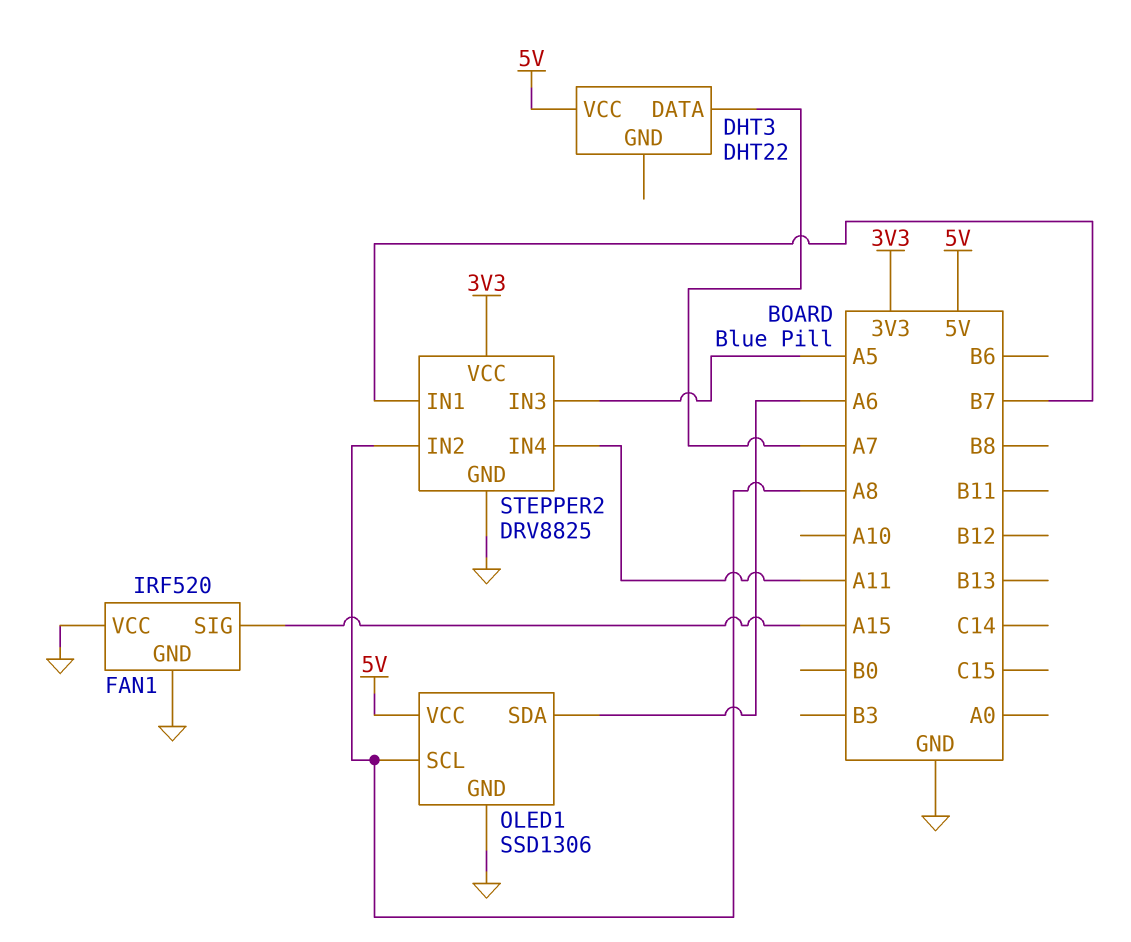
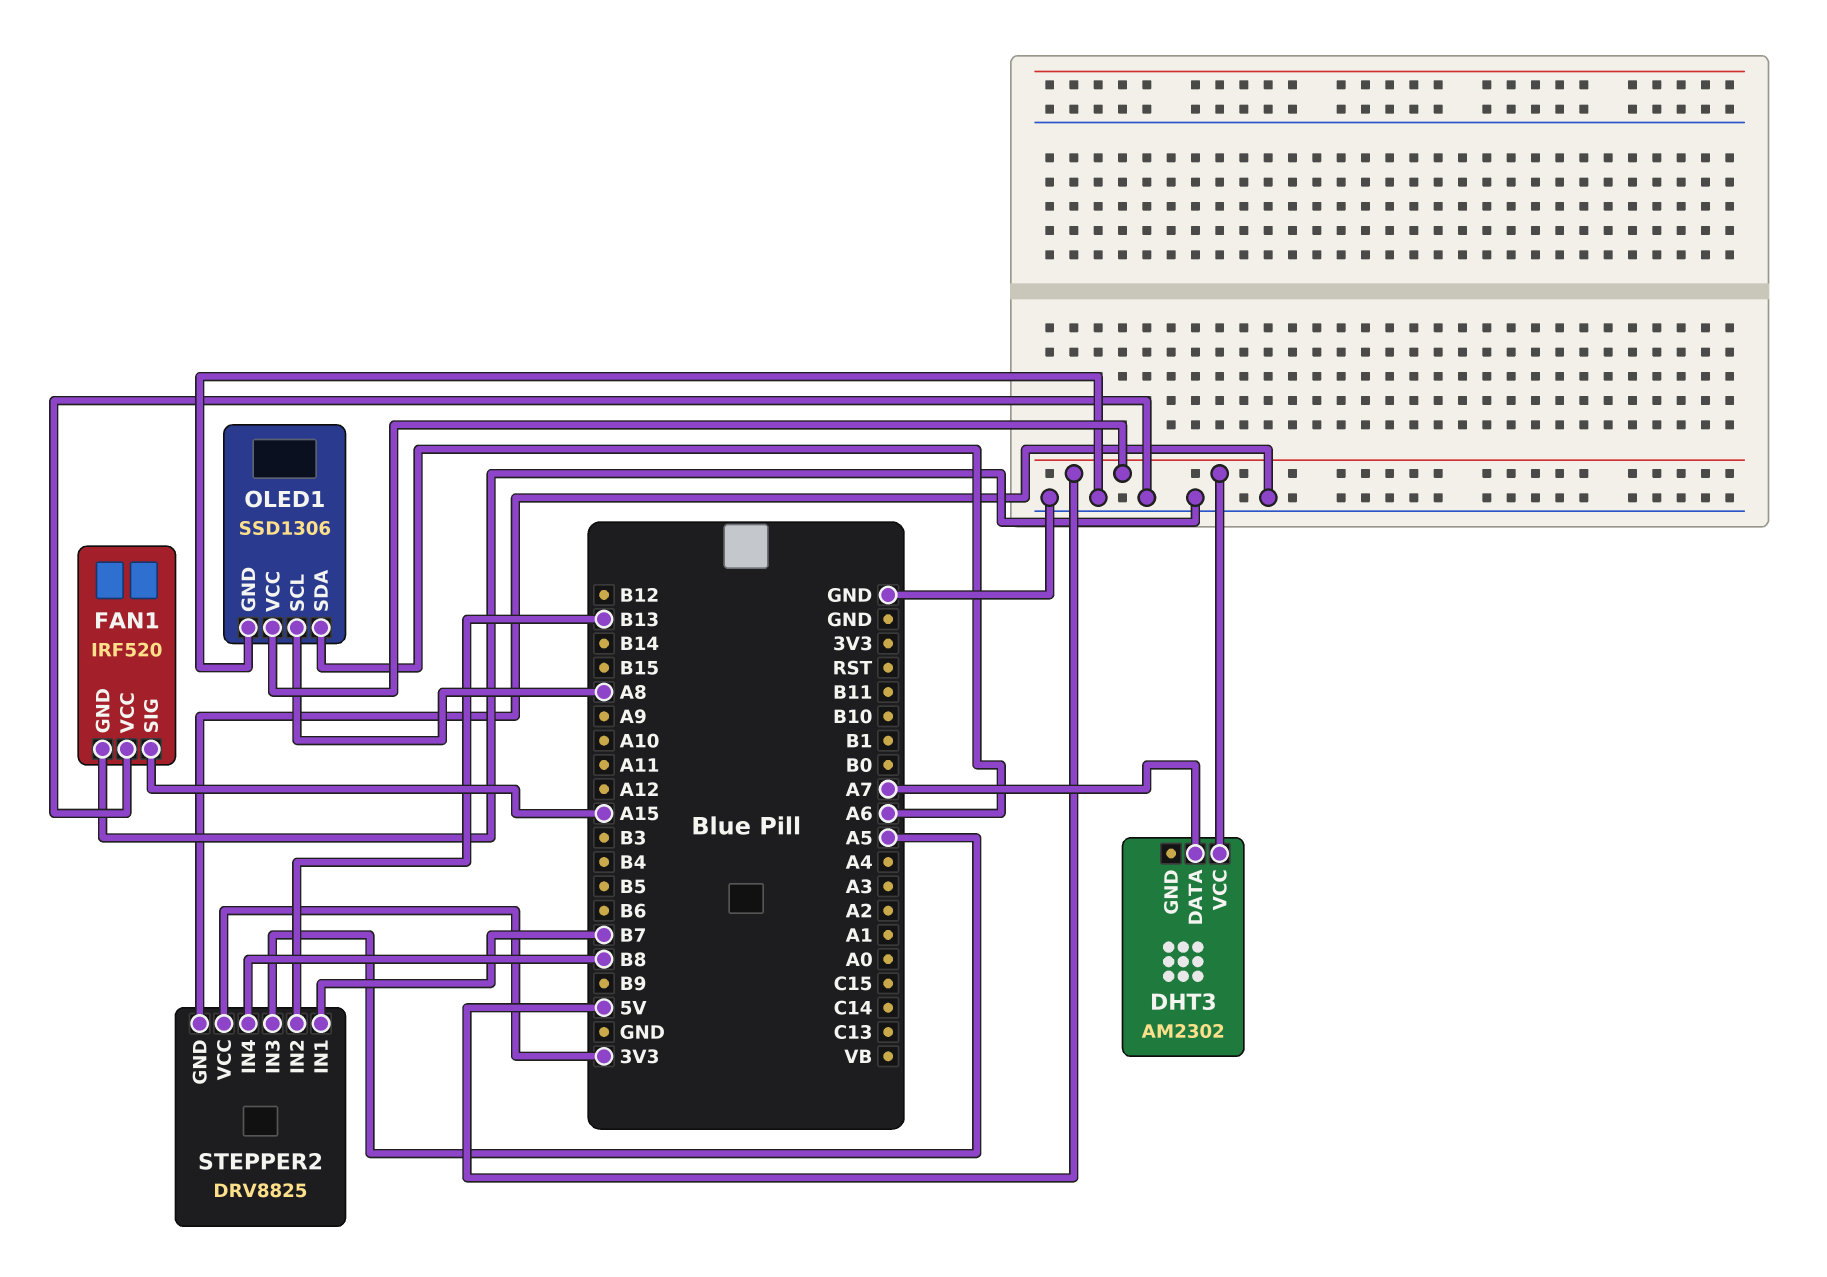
DHT3: DHT22 -> AM2302
STEPPER2 pin IN2: A8 -> B13
STEPPER2 pin IN4: A11 -> B8

